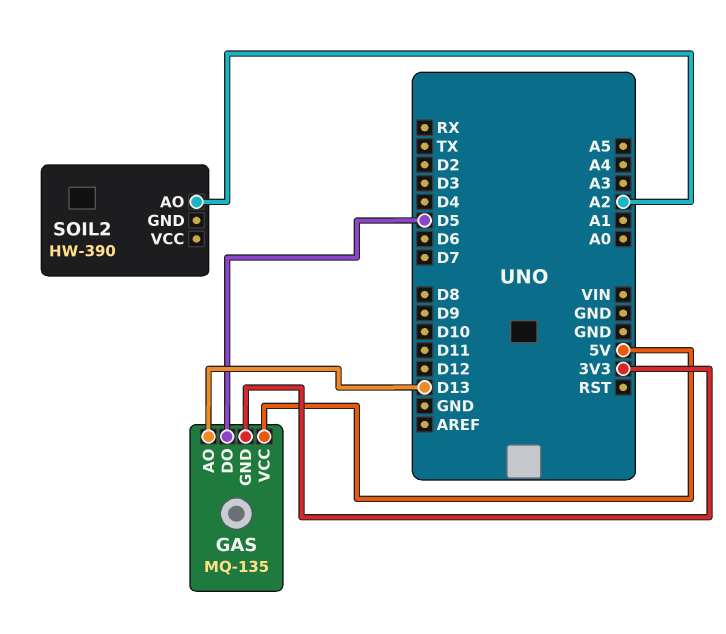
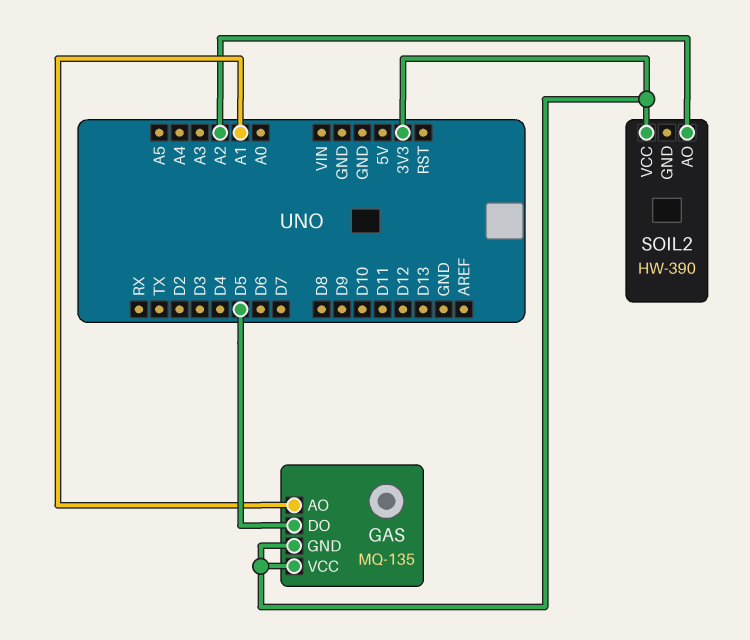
GAS pin AO: D13 -> A1
GAS pin VCC: 5V -> 3V3
SOIL2 pin VCC: none -> 3V3

